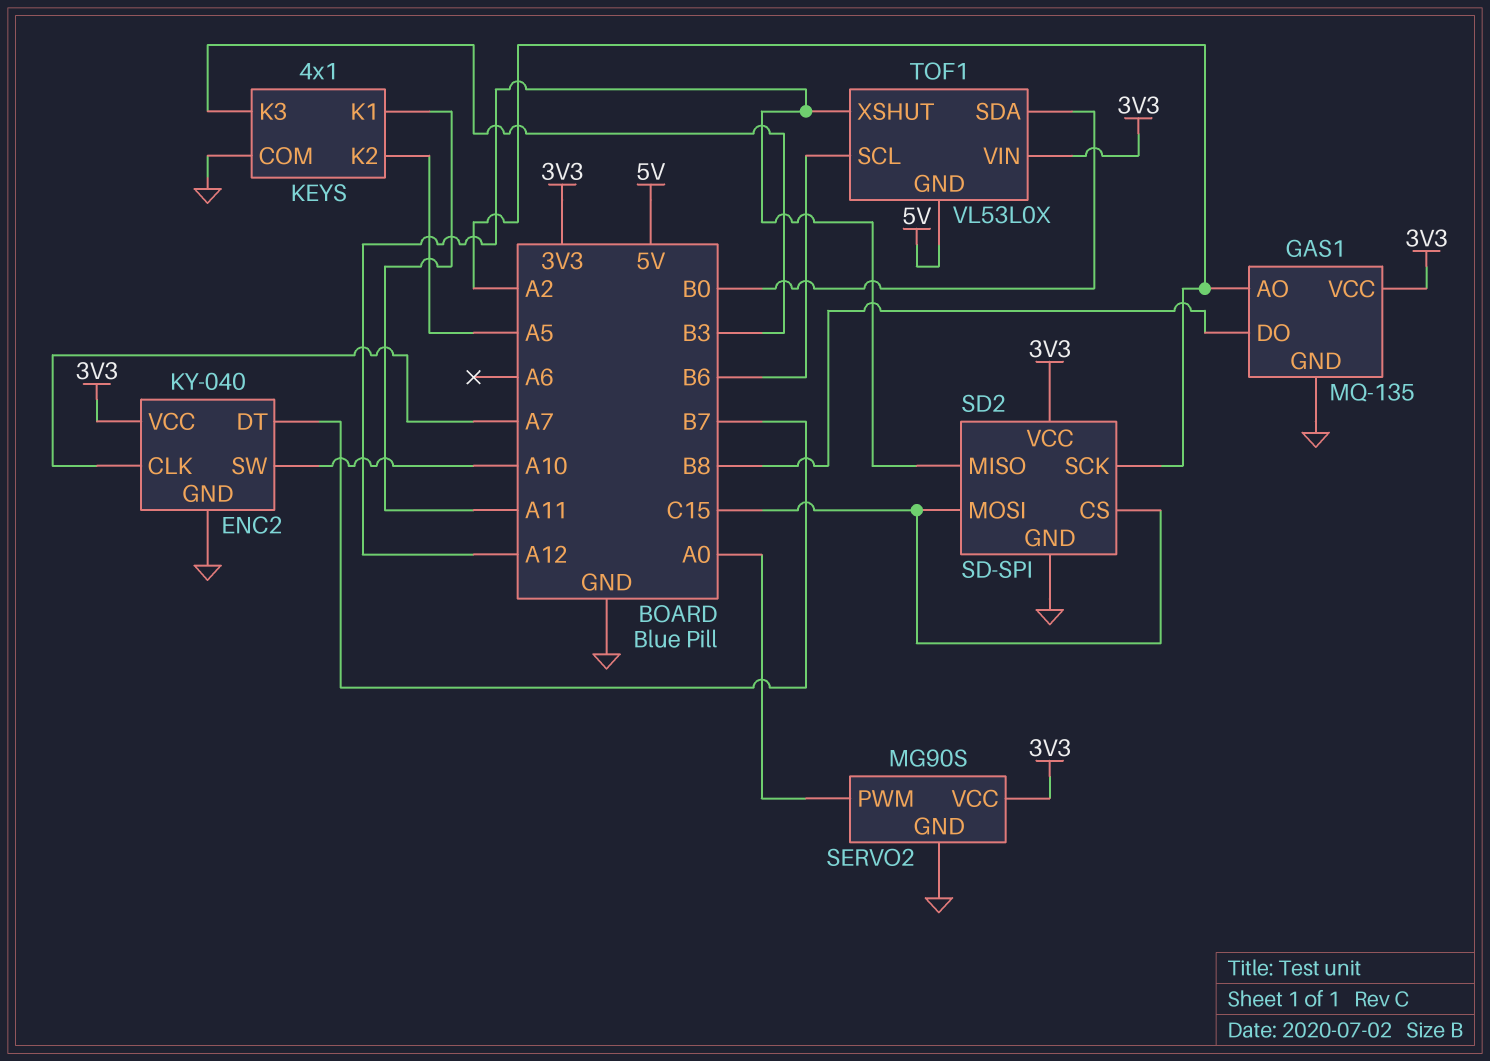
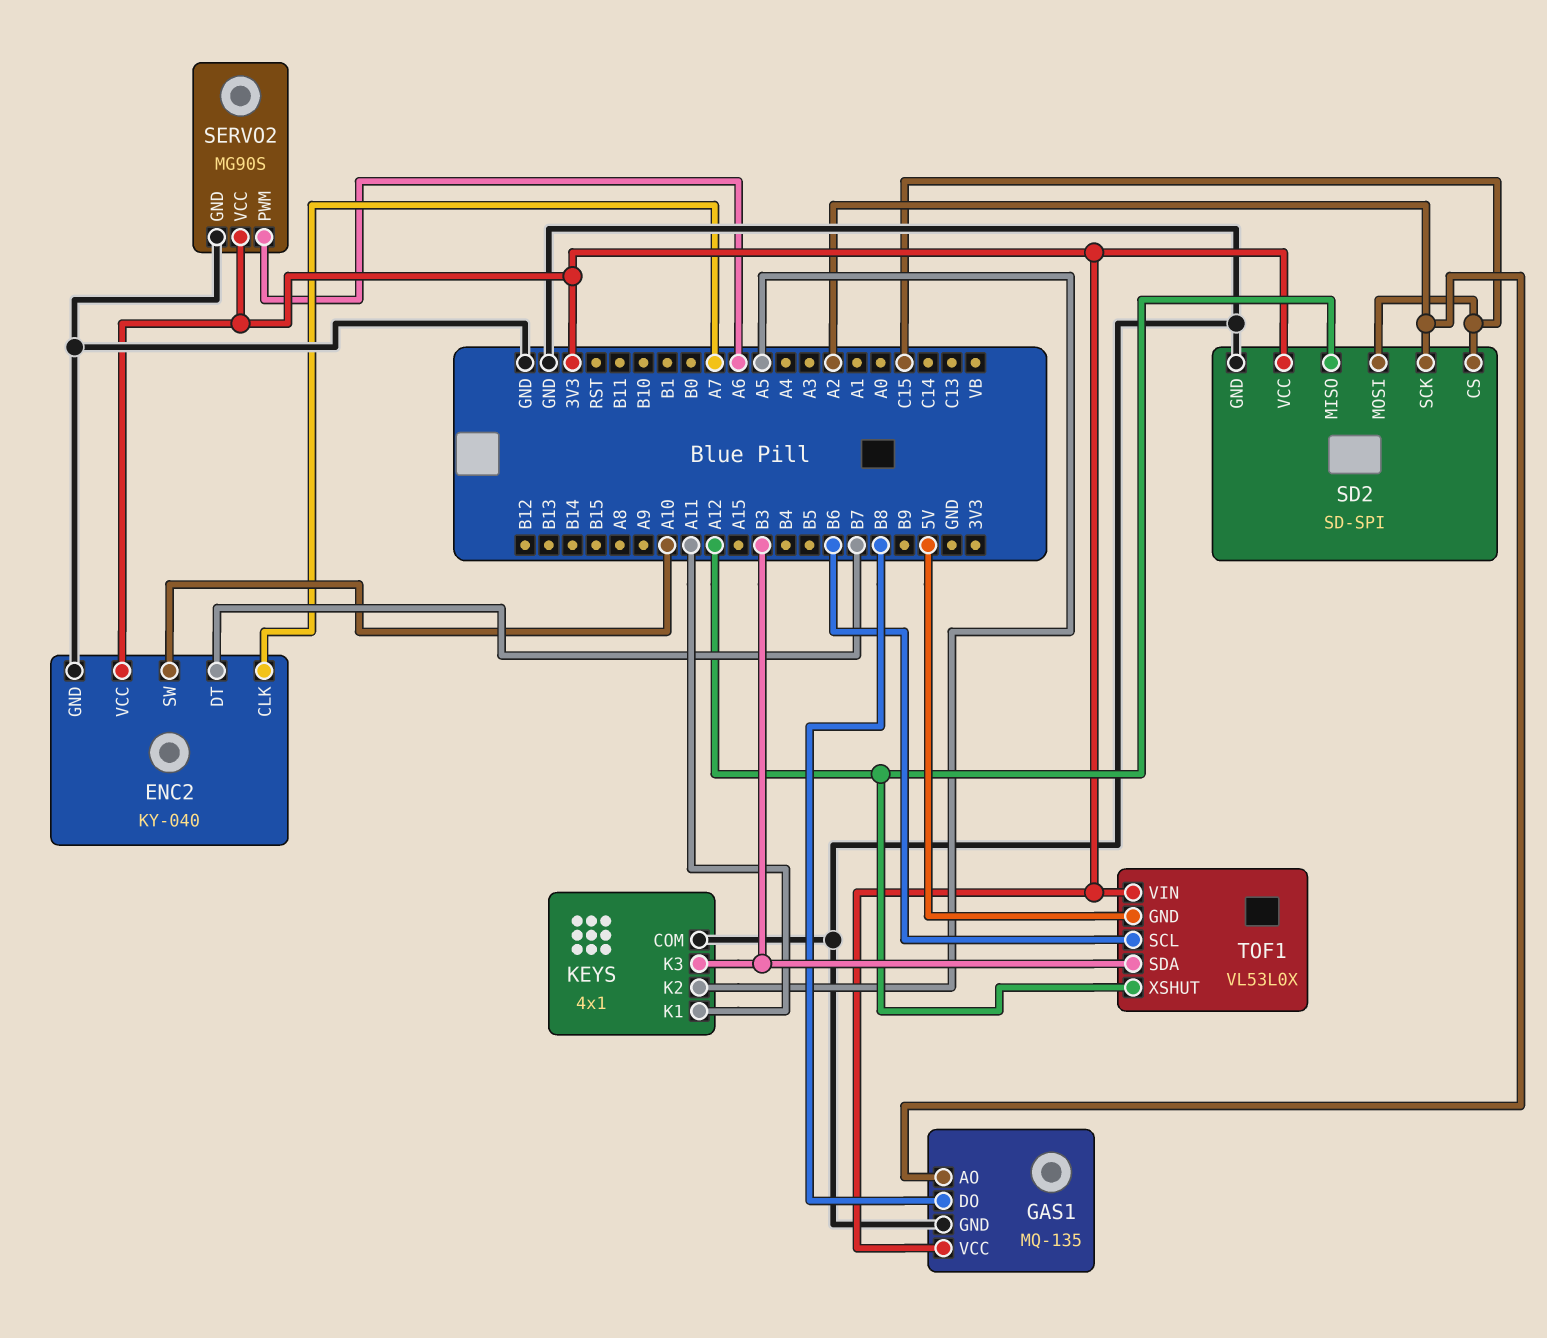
SERVO2 pin PWM: A0 -> A6
TOF1 pin SDA: B0 -> B3

